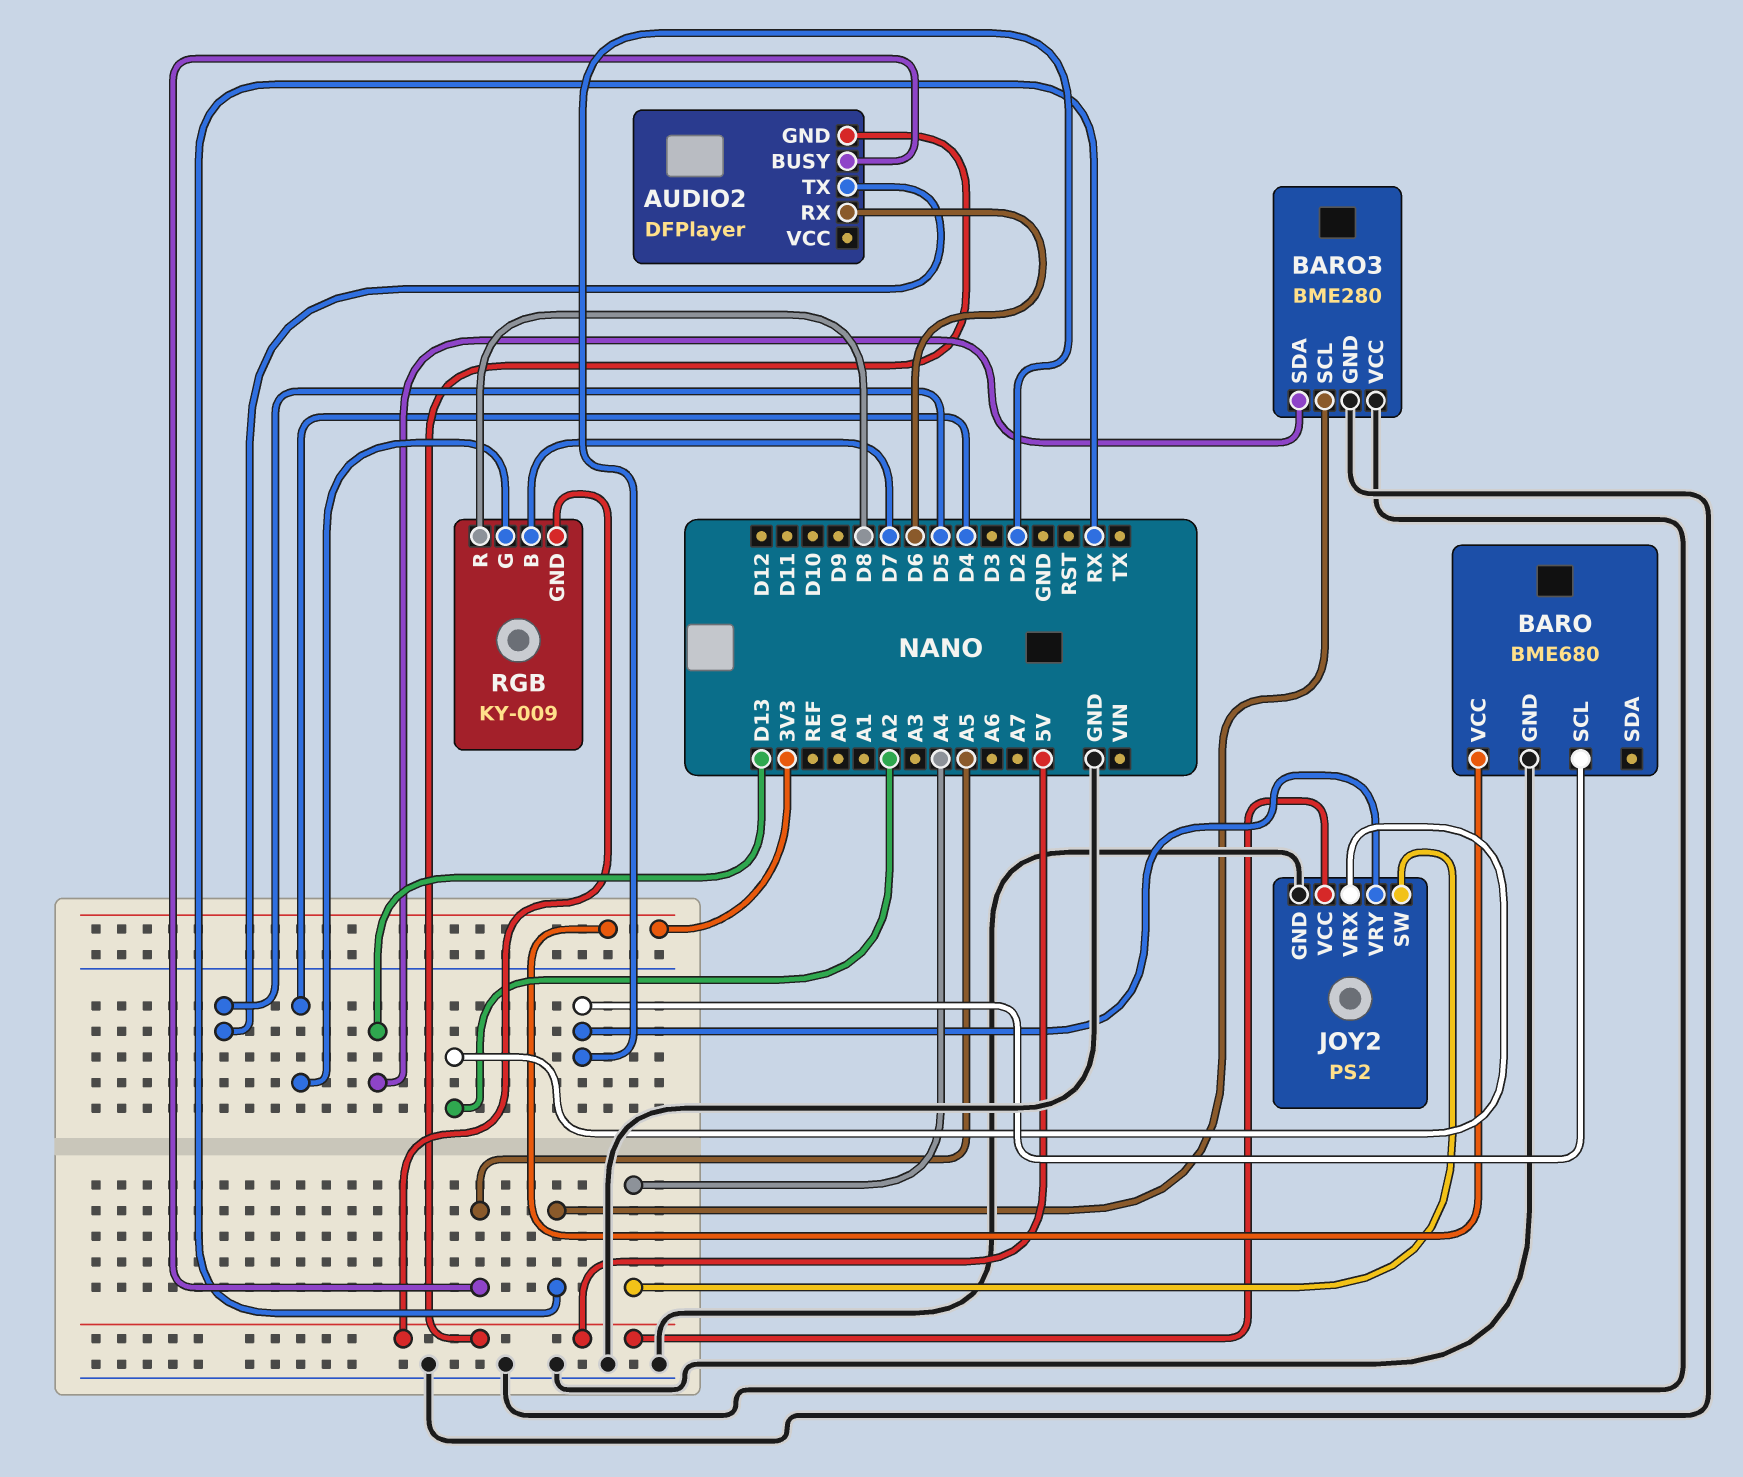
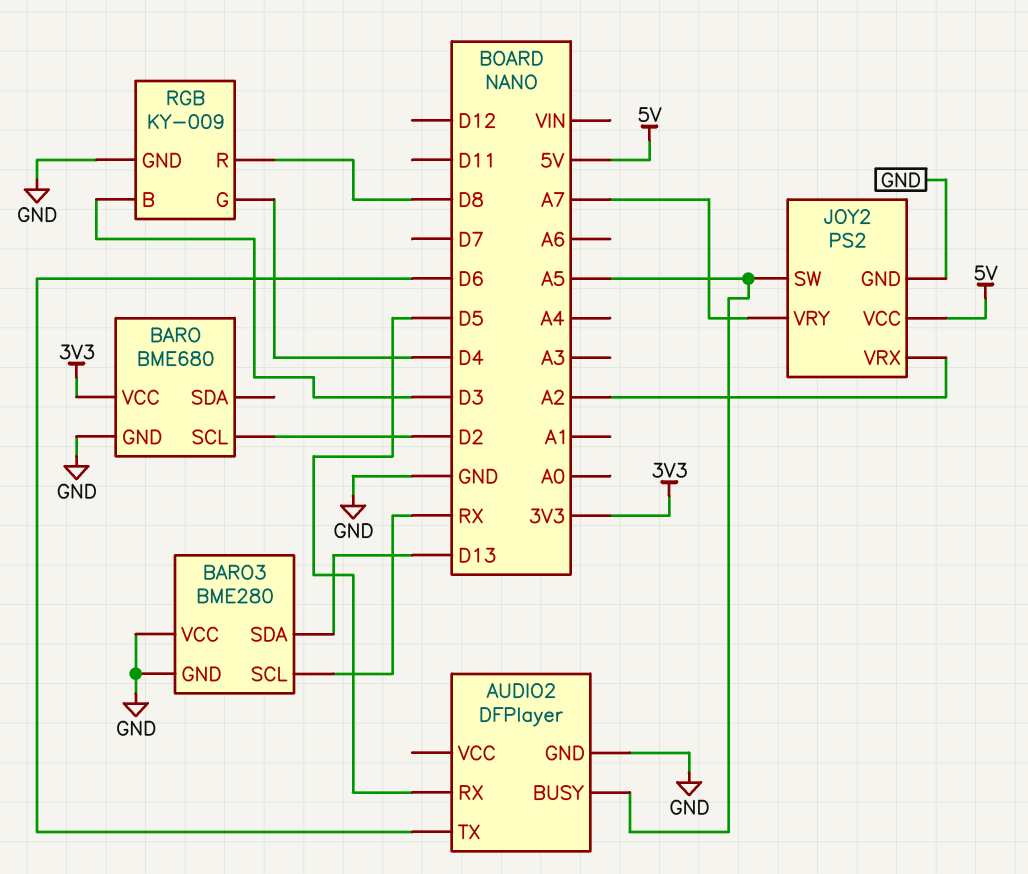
AUDIO2 pin GND: 5V -> GND
AUDIO2 pin RX: D6 -> D5
AUDIO2 pin TX: D5 -> D6
JOY2 pin SW: A4 -> A5
JOY2 pin VRY: D2 -> A7
RGB pin B: D7 -> D3
RGB pin GND: 5V -> GND

